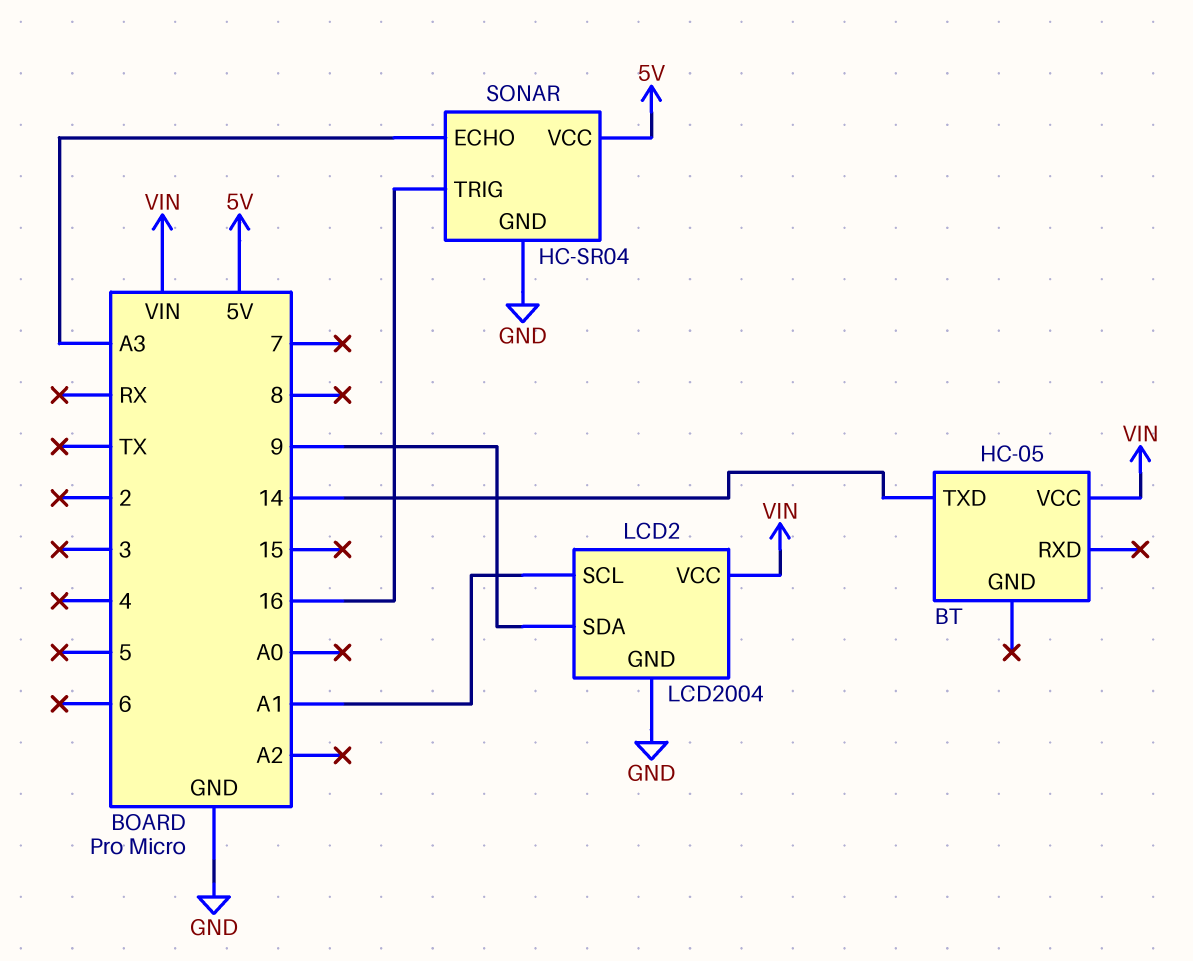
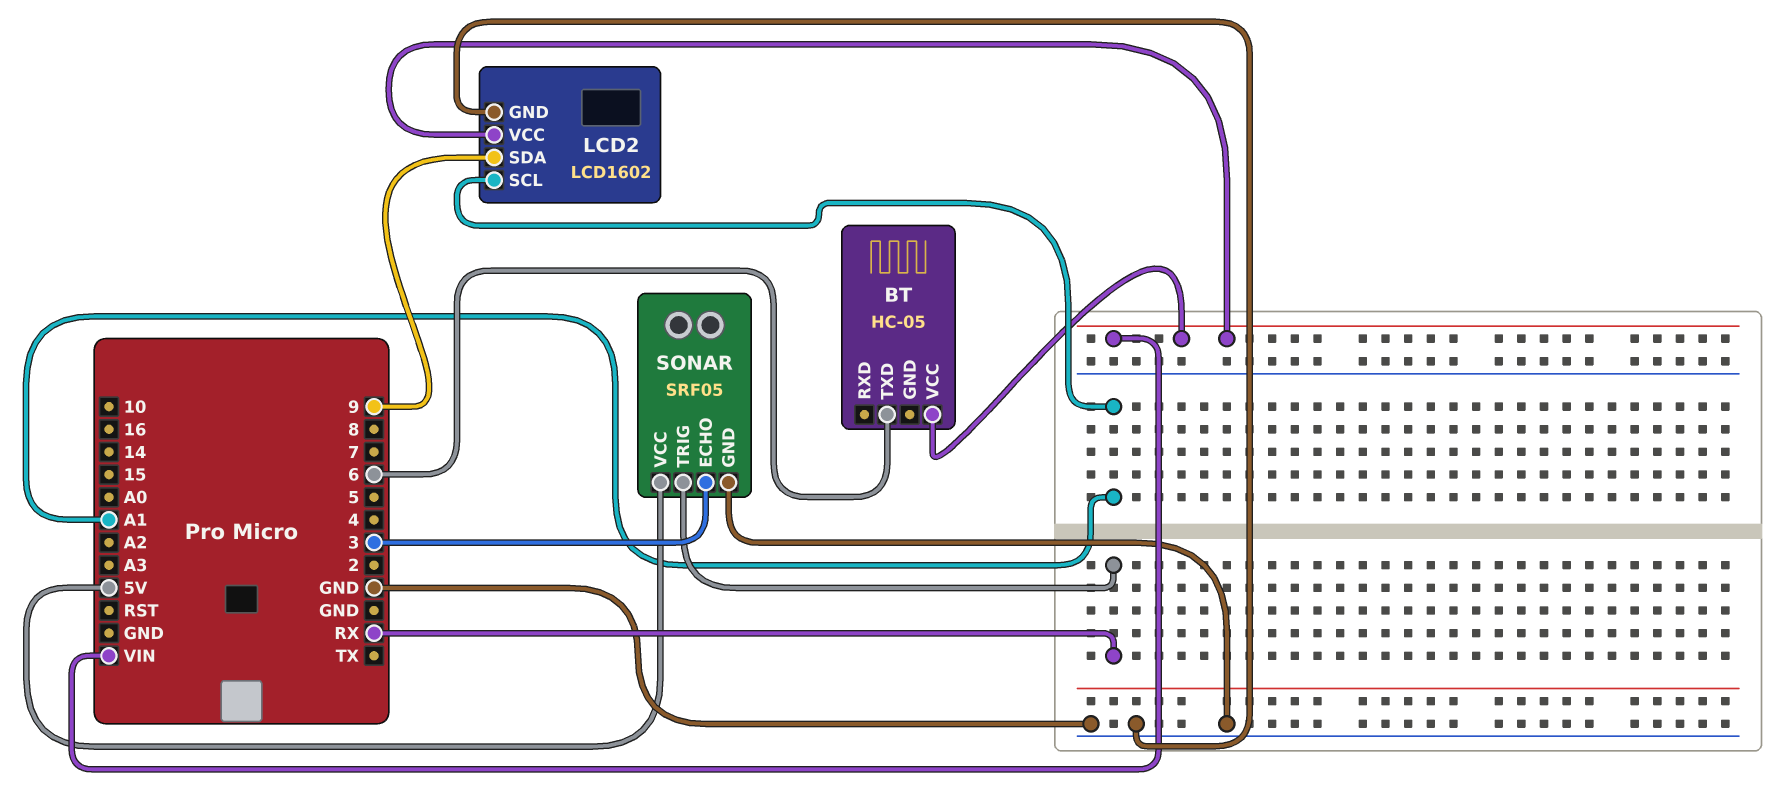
BT pin TXD: 14 -> 6
LCD2: LCD2004 -> LCD1602
SONAR: HC-SR04 -> SRF05
SONAR pin ECHO: A3 -> 3
SONAR pin TRIG: 16 -> RX

